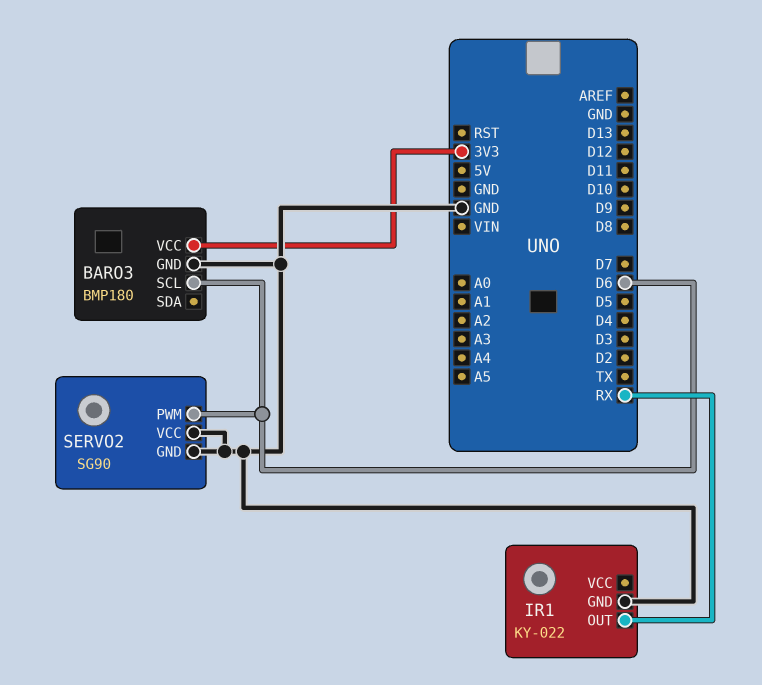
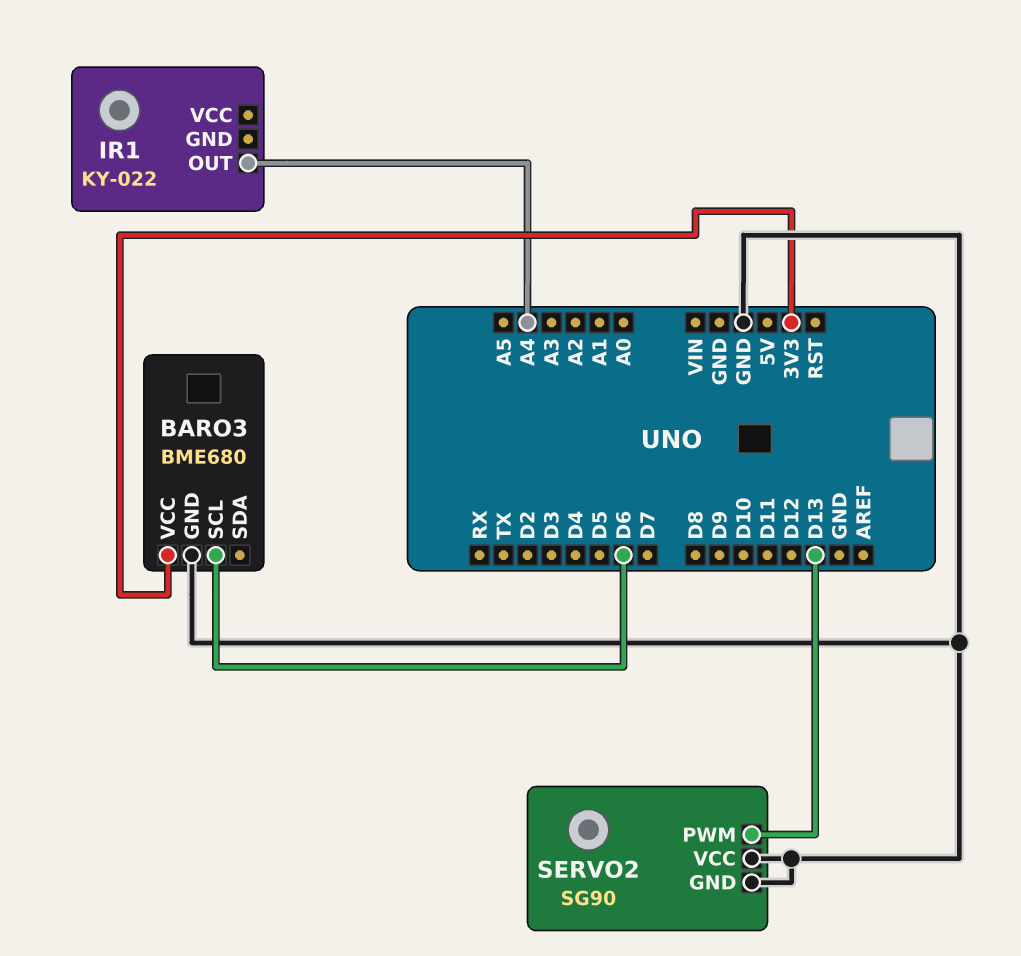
BARO3: BMP180 -> BME680
IR1 pin GND: GND -> none
IR1 pin OUT: RX -> A4
SERVO2 pin PWM: D6 -> D13

